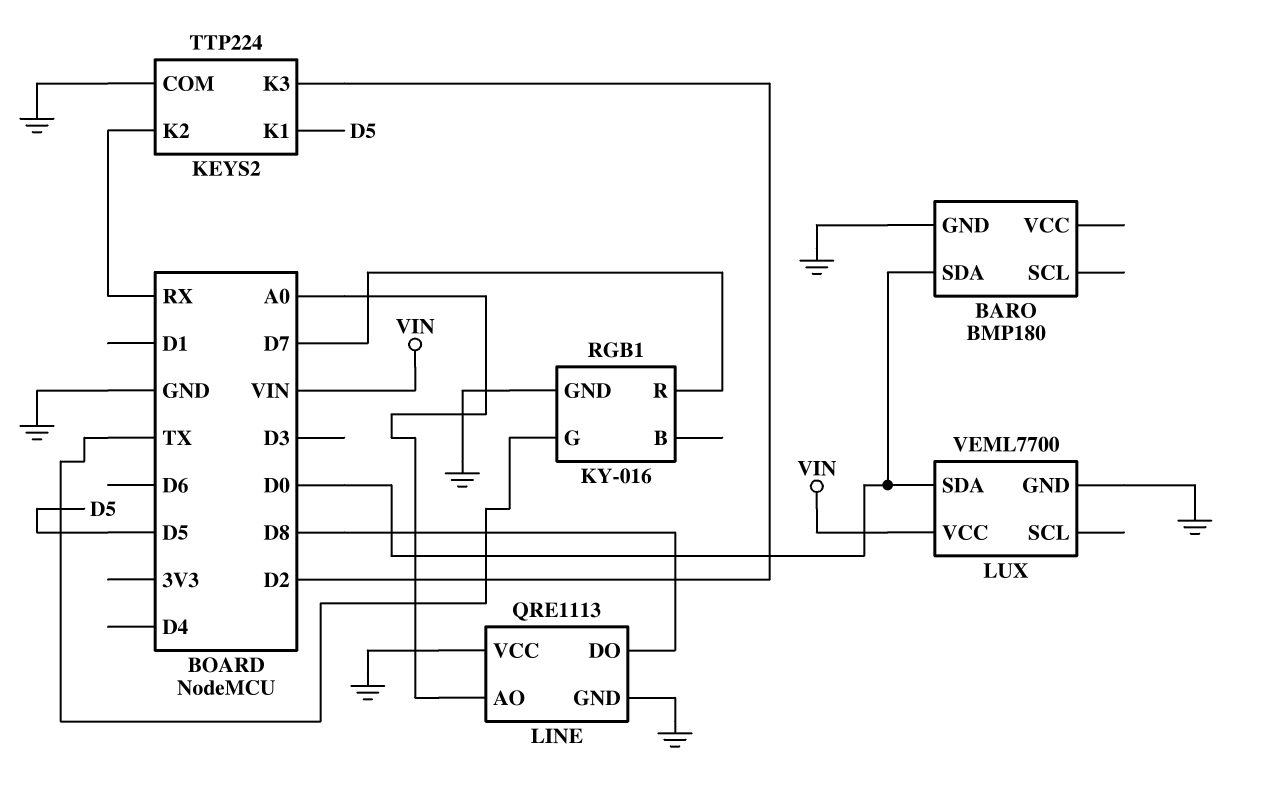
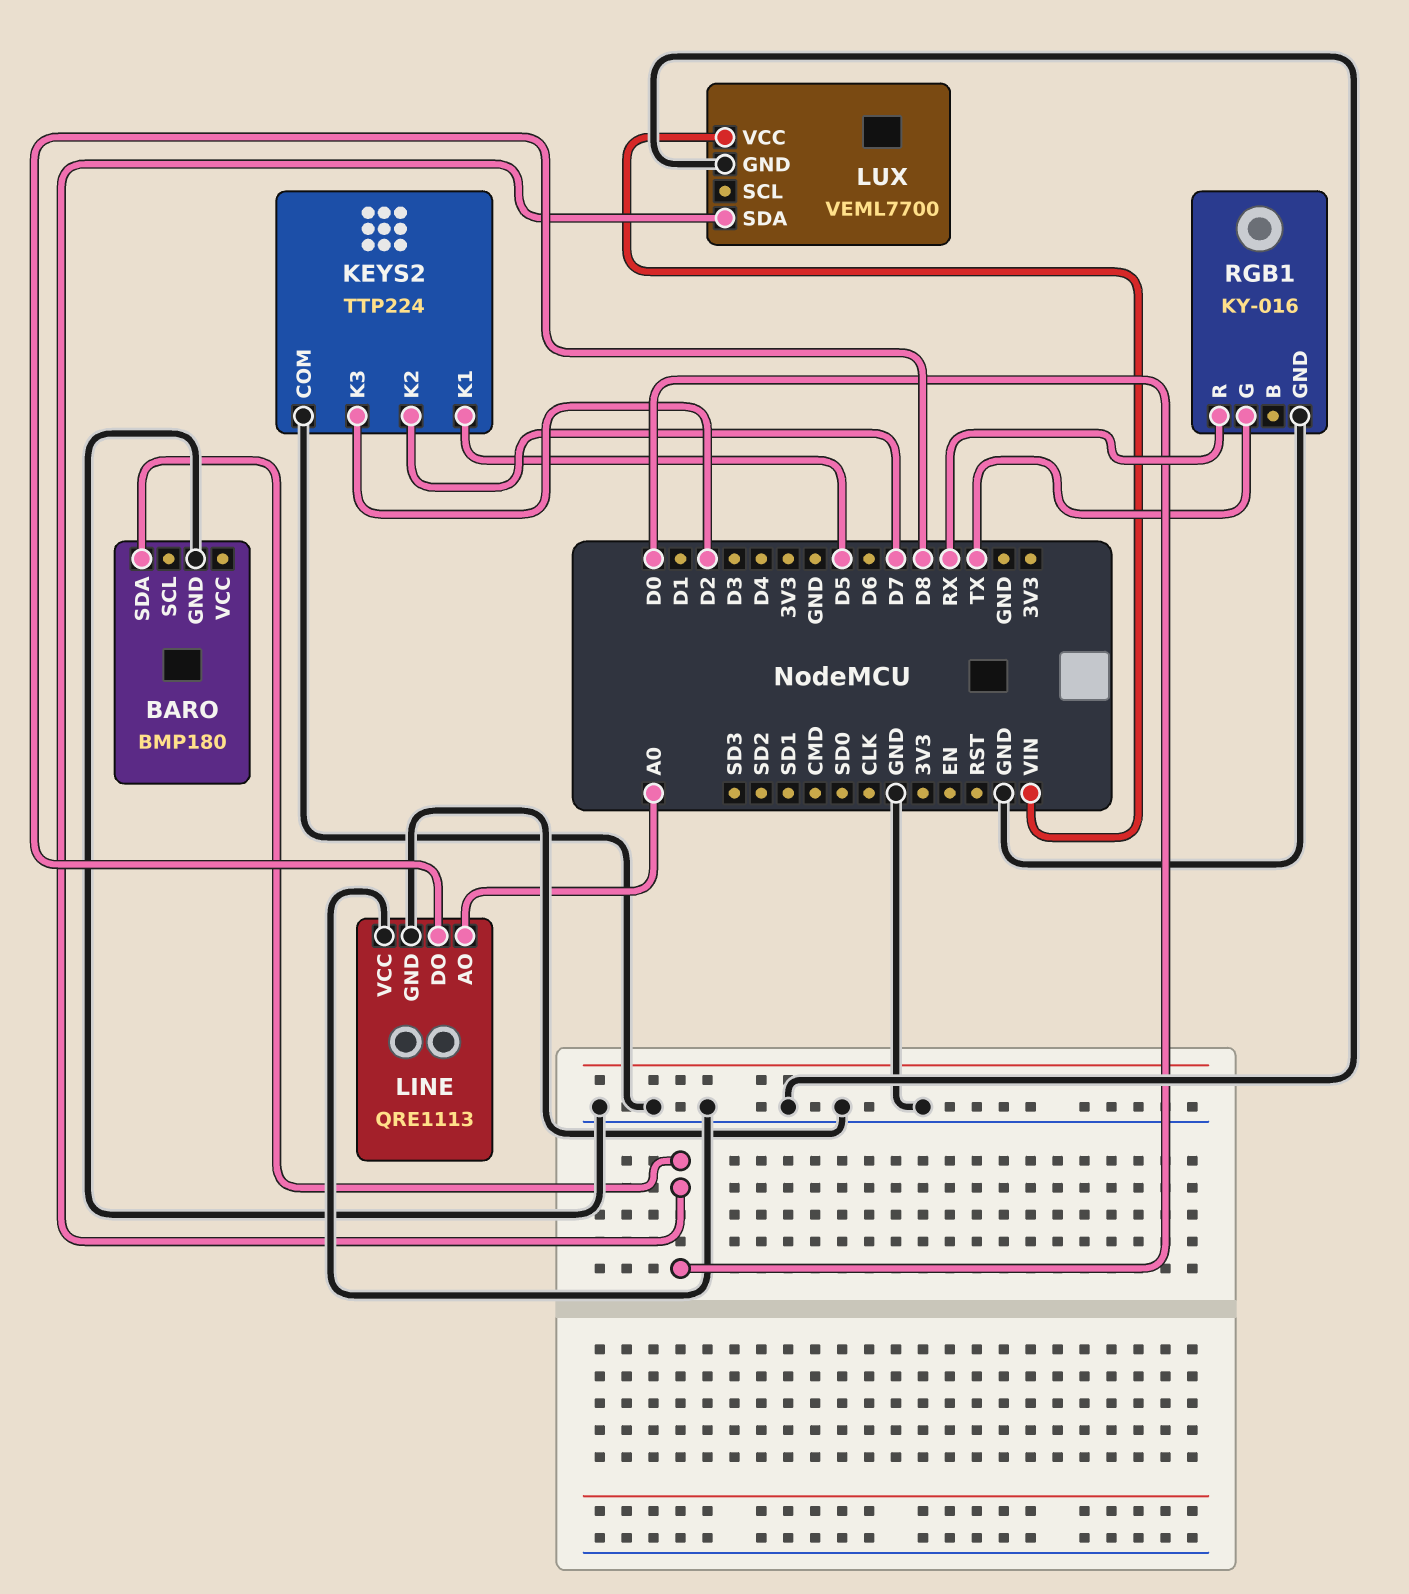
KEYS2 pin K2: RX -> D7
RGB1 pin R: D7 -> RX

